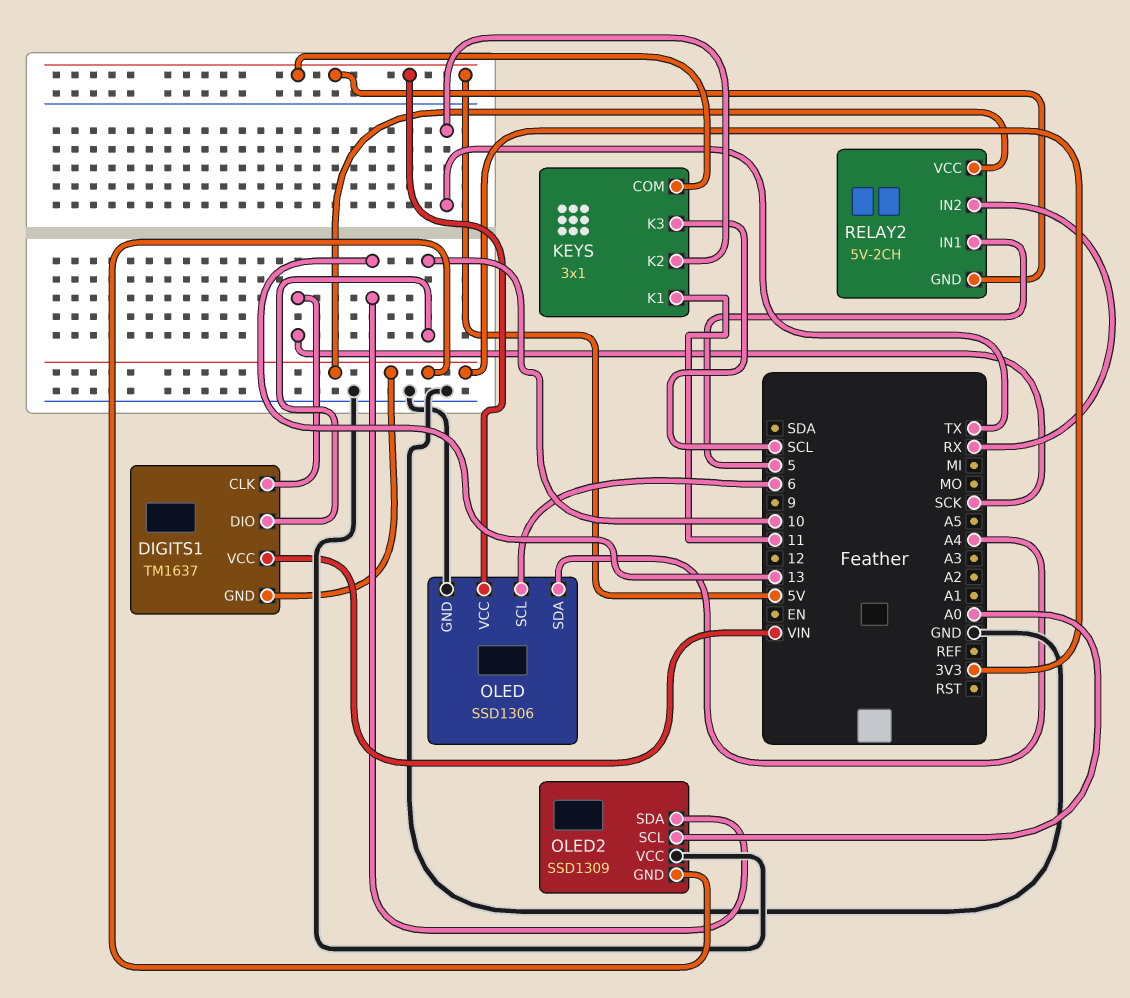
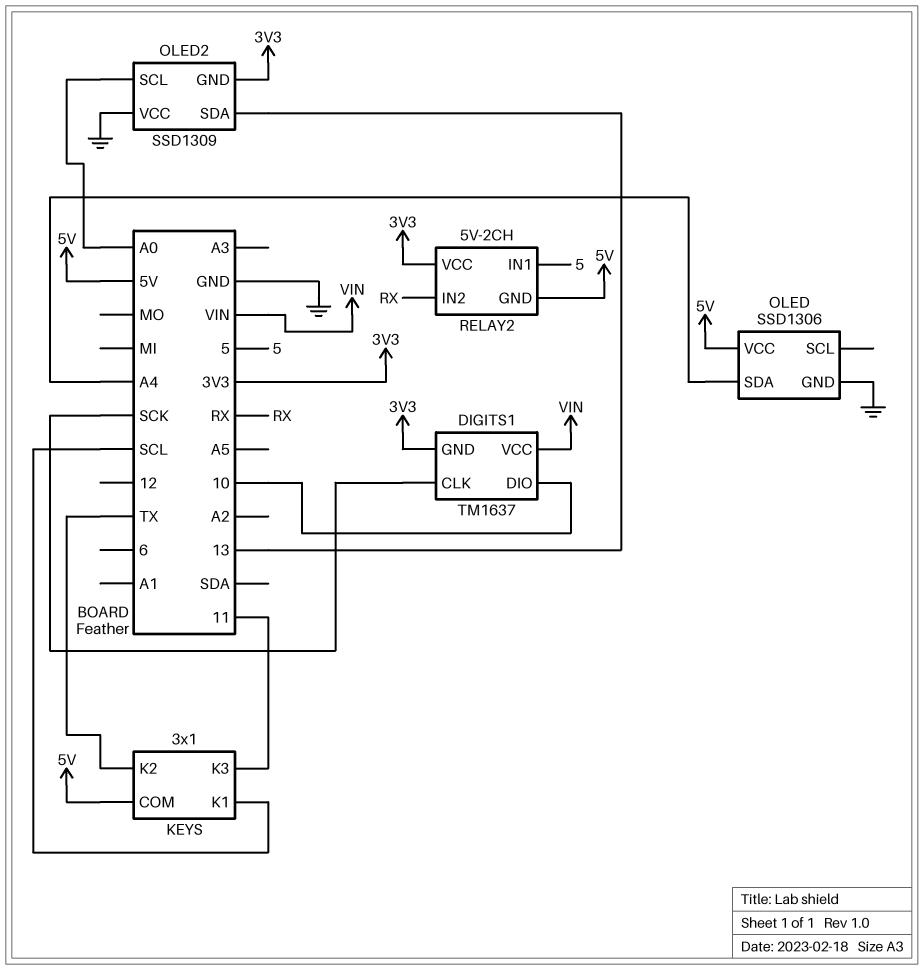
KEYS pin K1: 11 -> SCL
KEYS pin K3: SCL -> 11
OLED pin SCL: 6 -> none

